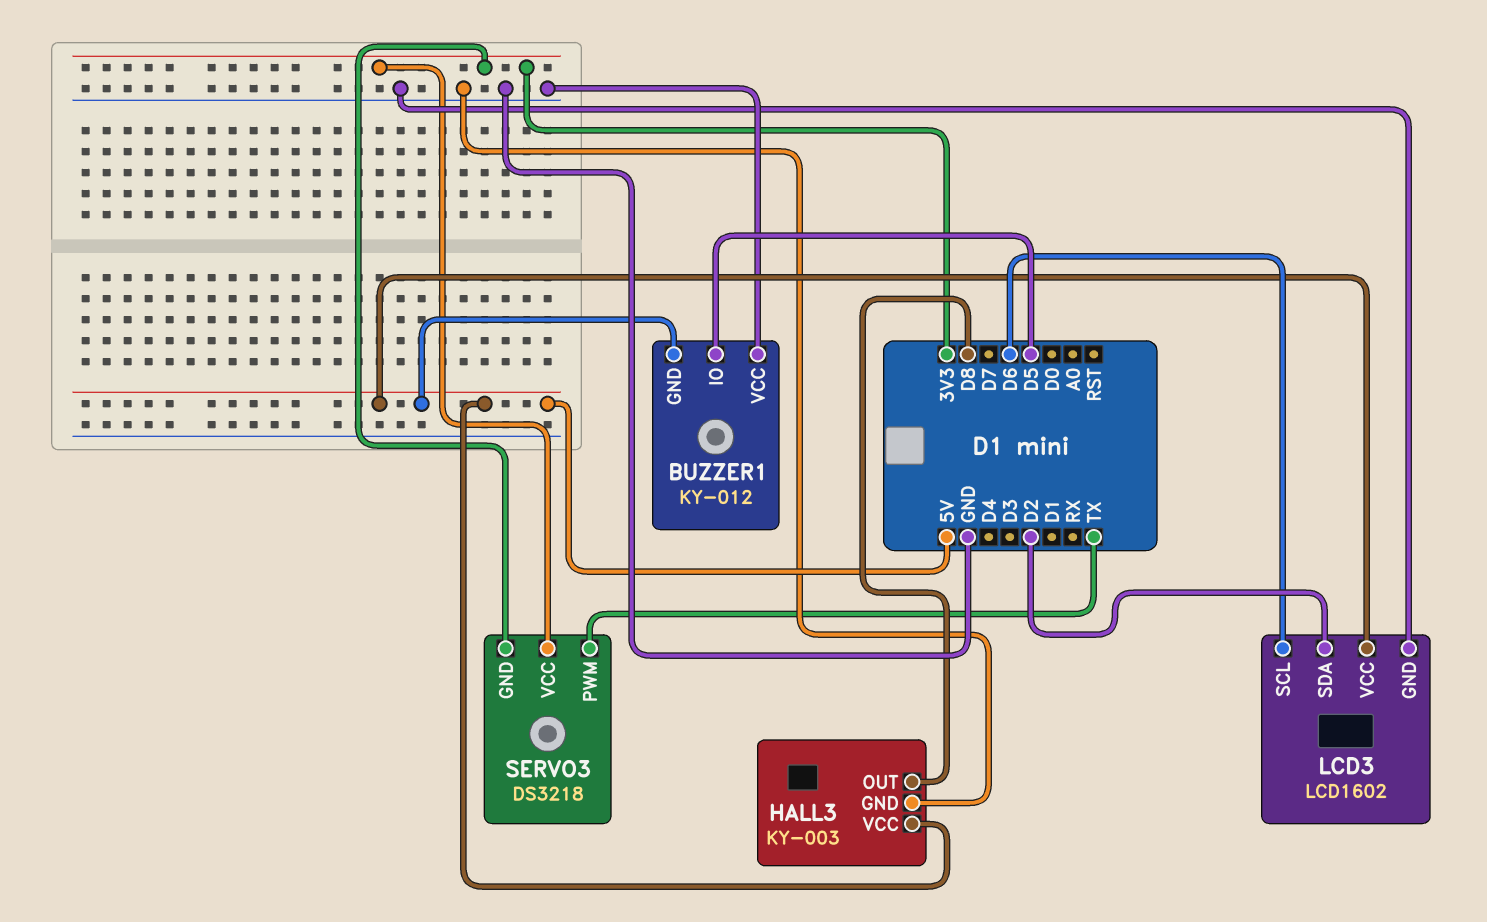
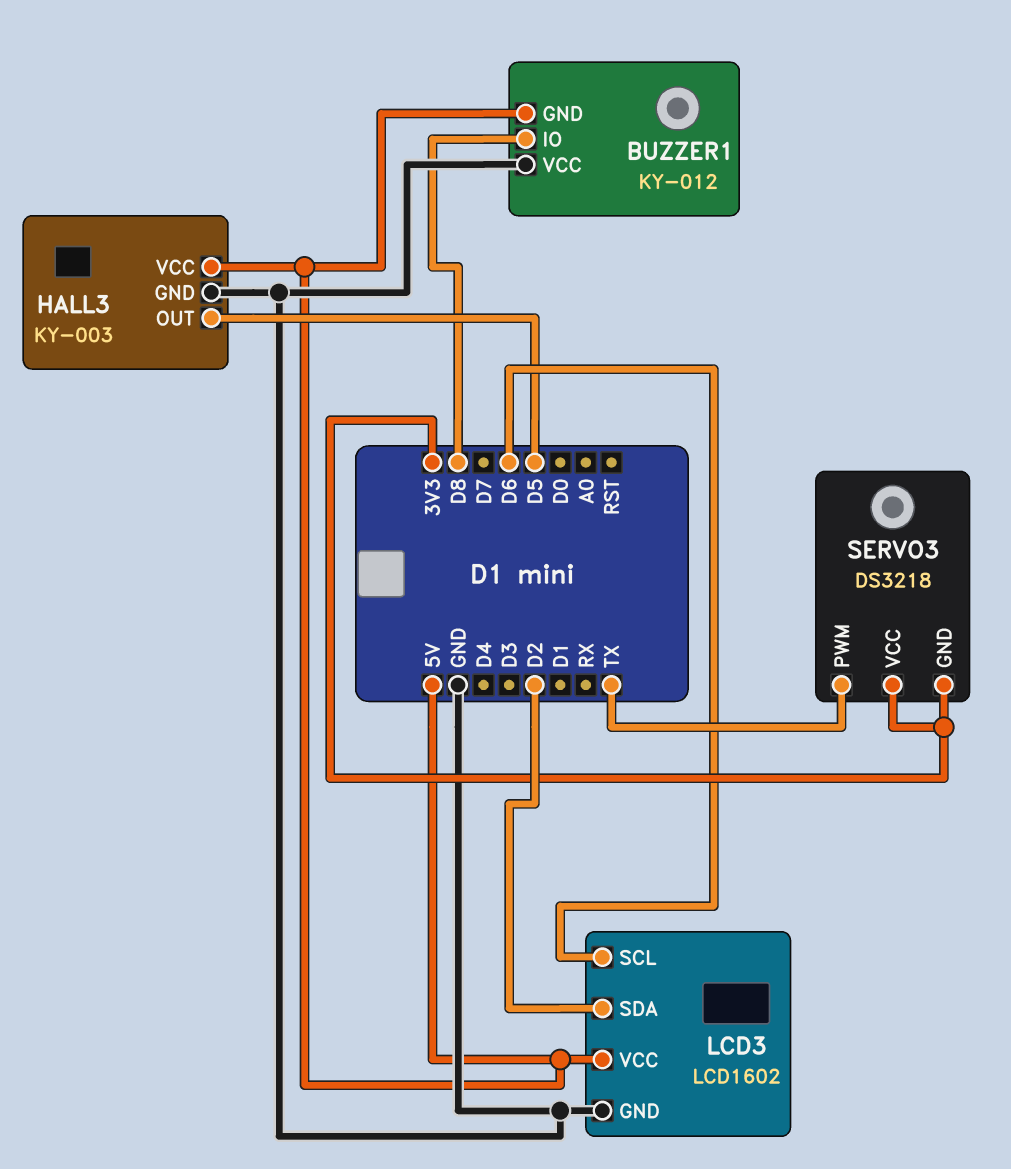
BUZZER1 pin IO: D5 -> D8
HALL3 pin OUT: D8 -> D5

